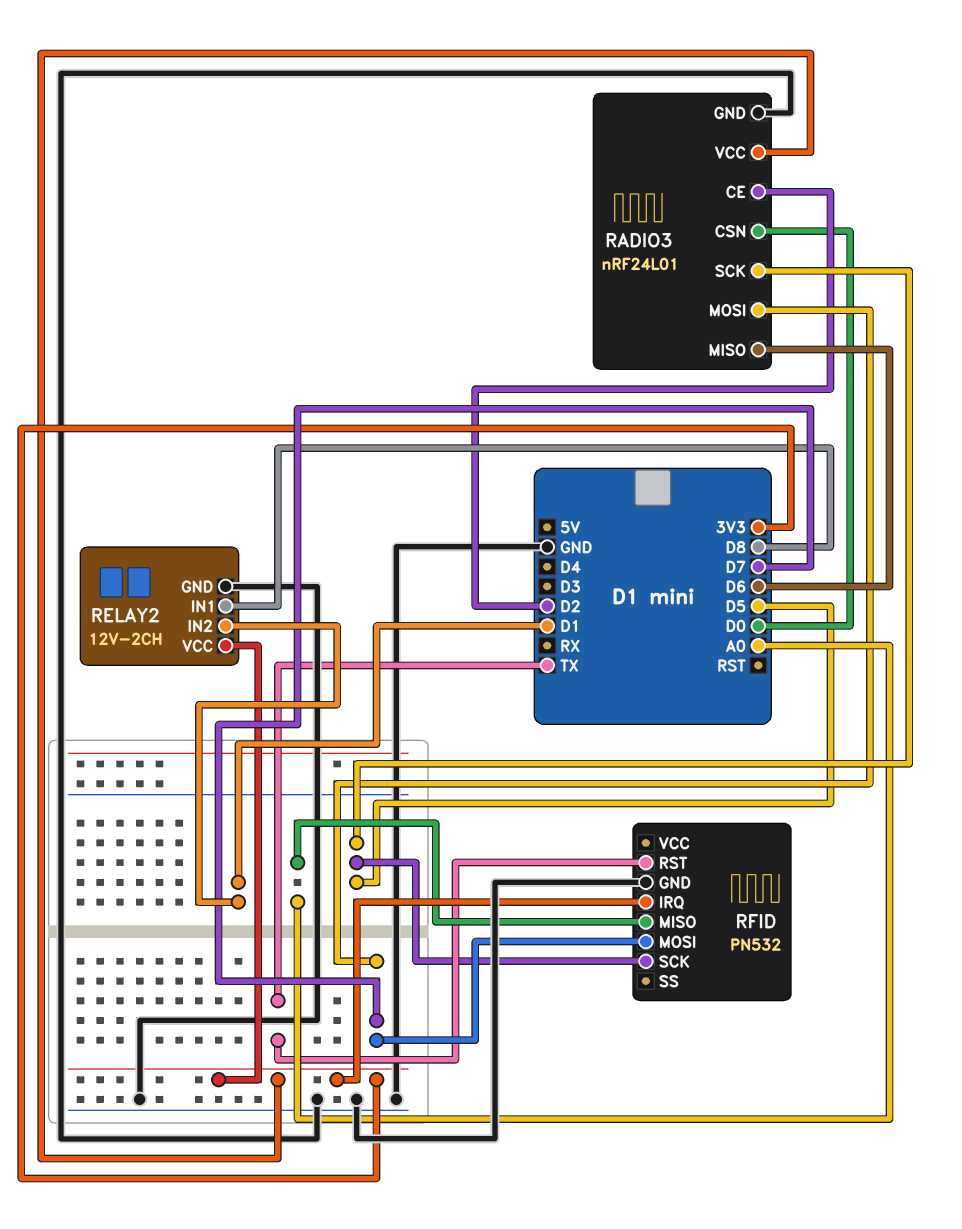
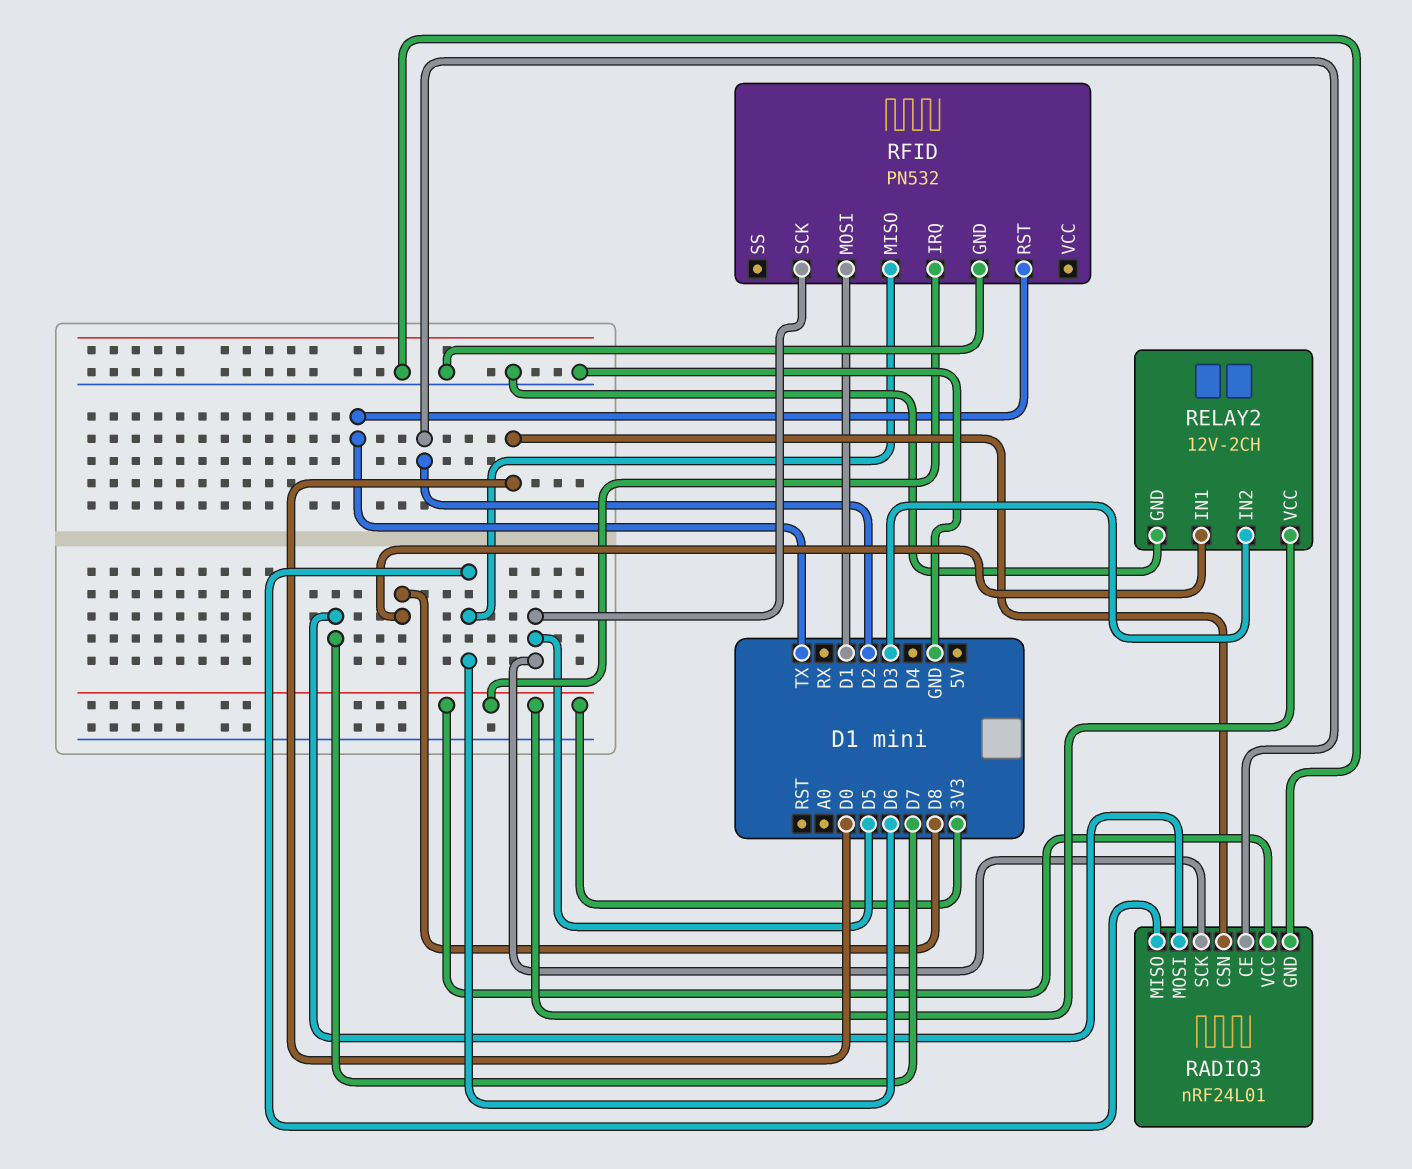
RELAY2 pin IN2: D1 -> D3
RFID pin MISO: A0 -> D6
RFID pin MOSI: D7 -> D1

